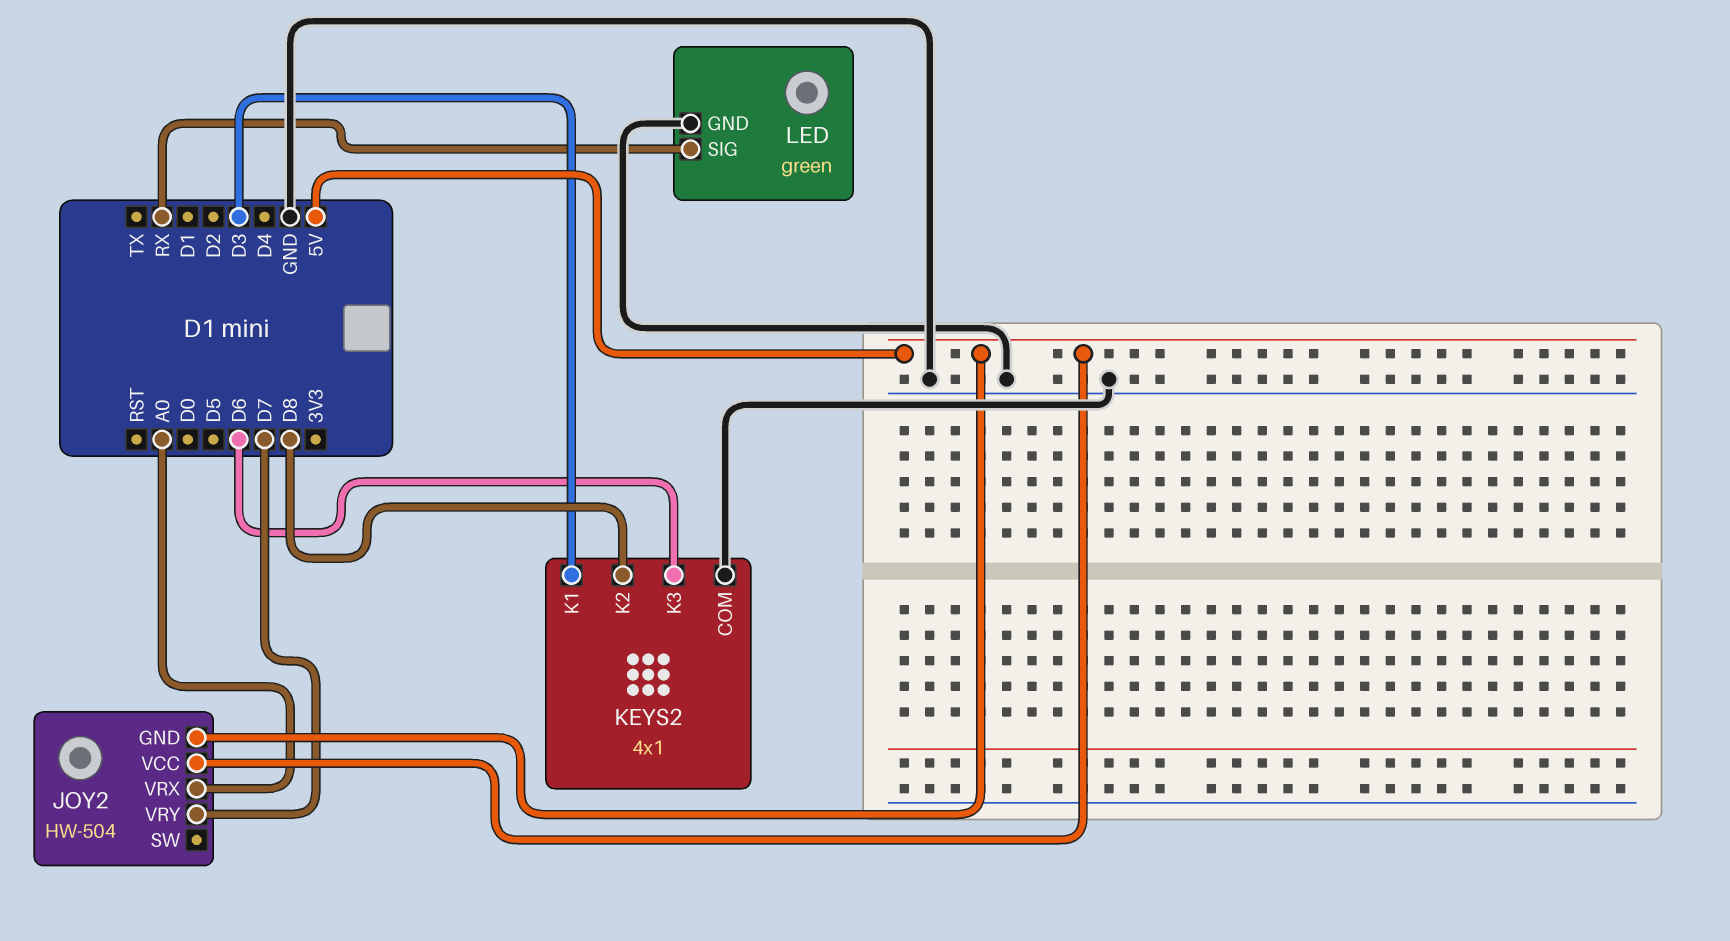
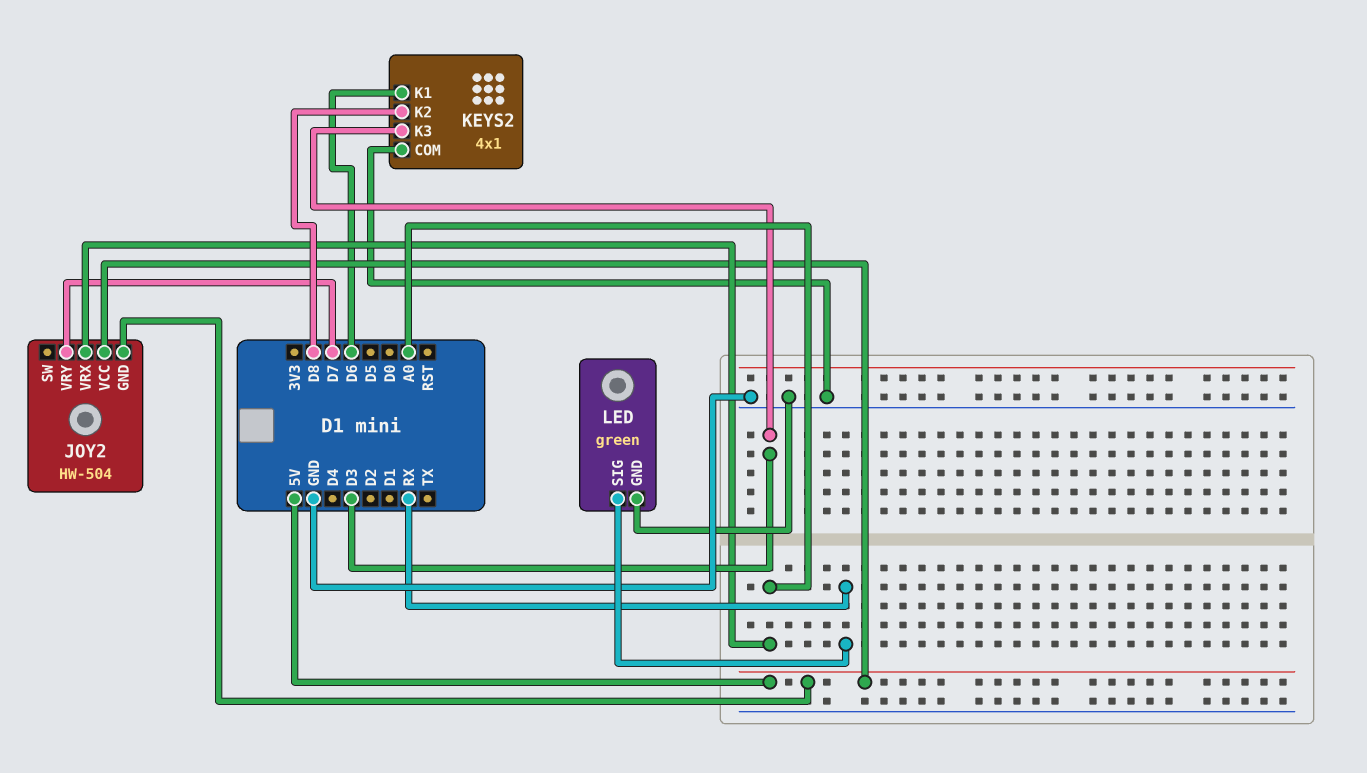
KEYS2 pin K1: D3 -> D6
KEYS2 pin K3: D6 -> D3

